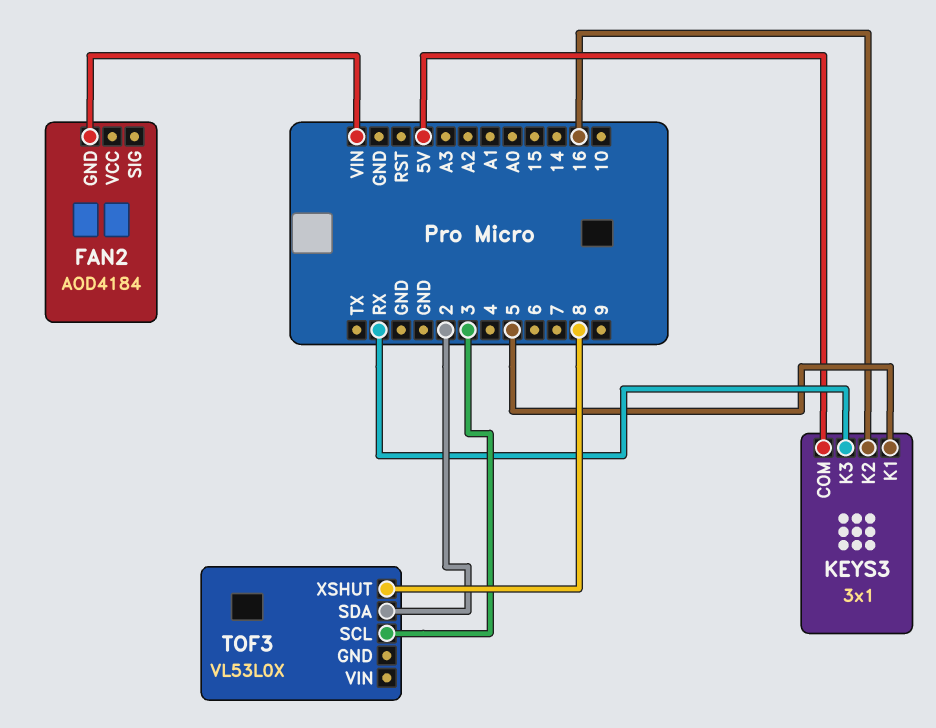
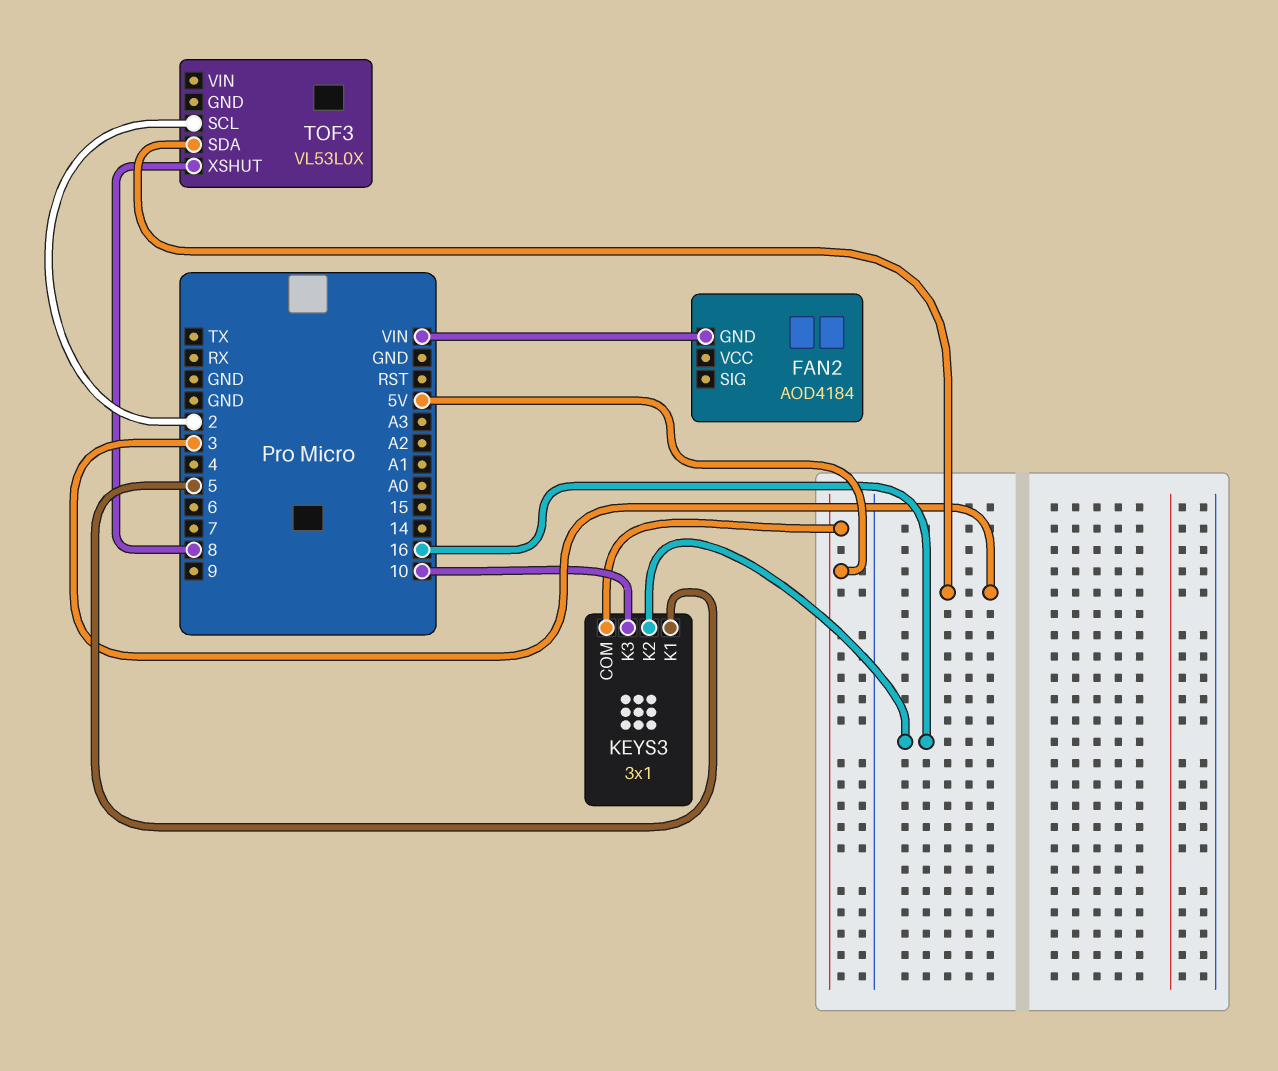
KEYS3 pin K3: RX -> 10
TOF3 pin SCL: 3 -> 2
TOF3 pin SDA: 2 -> 3

